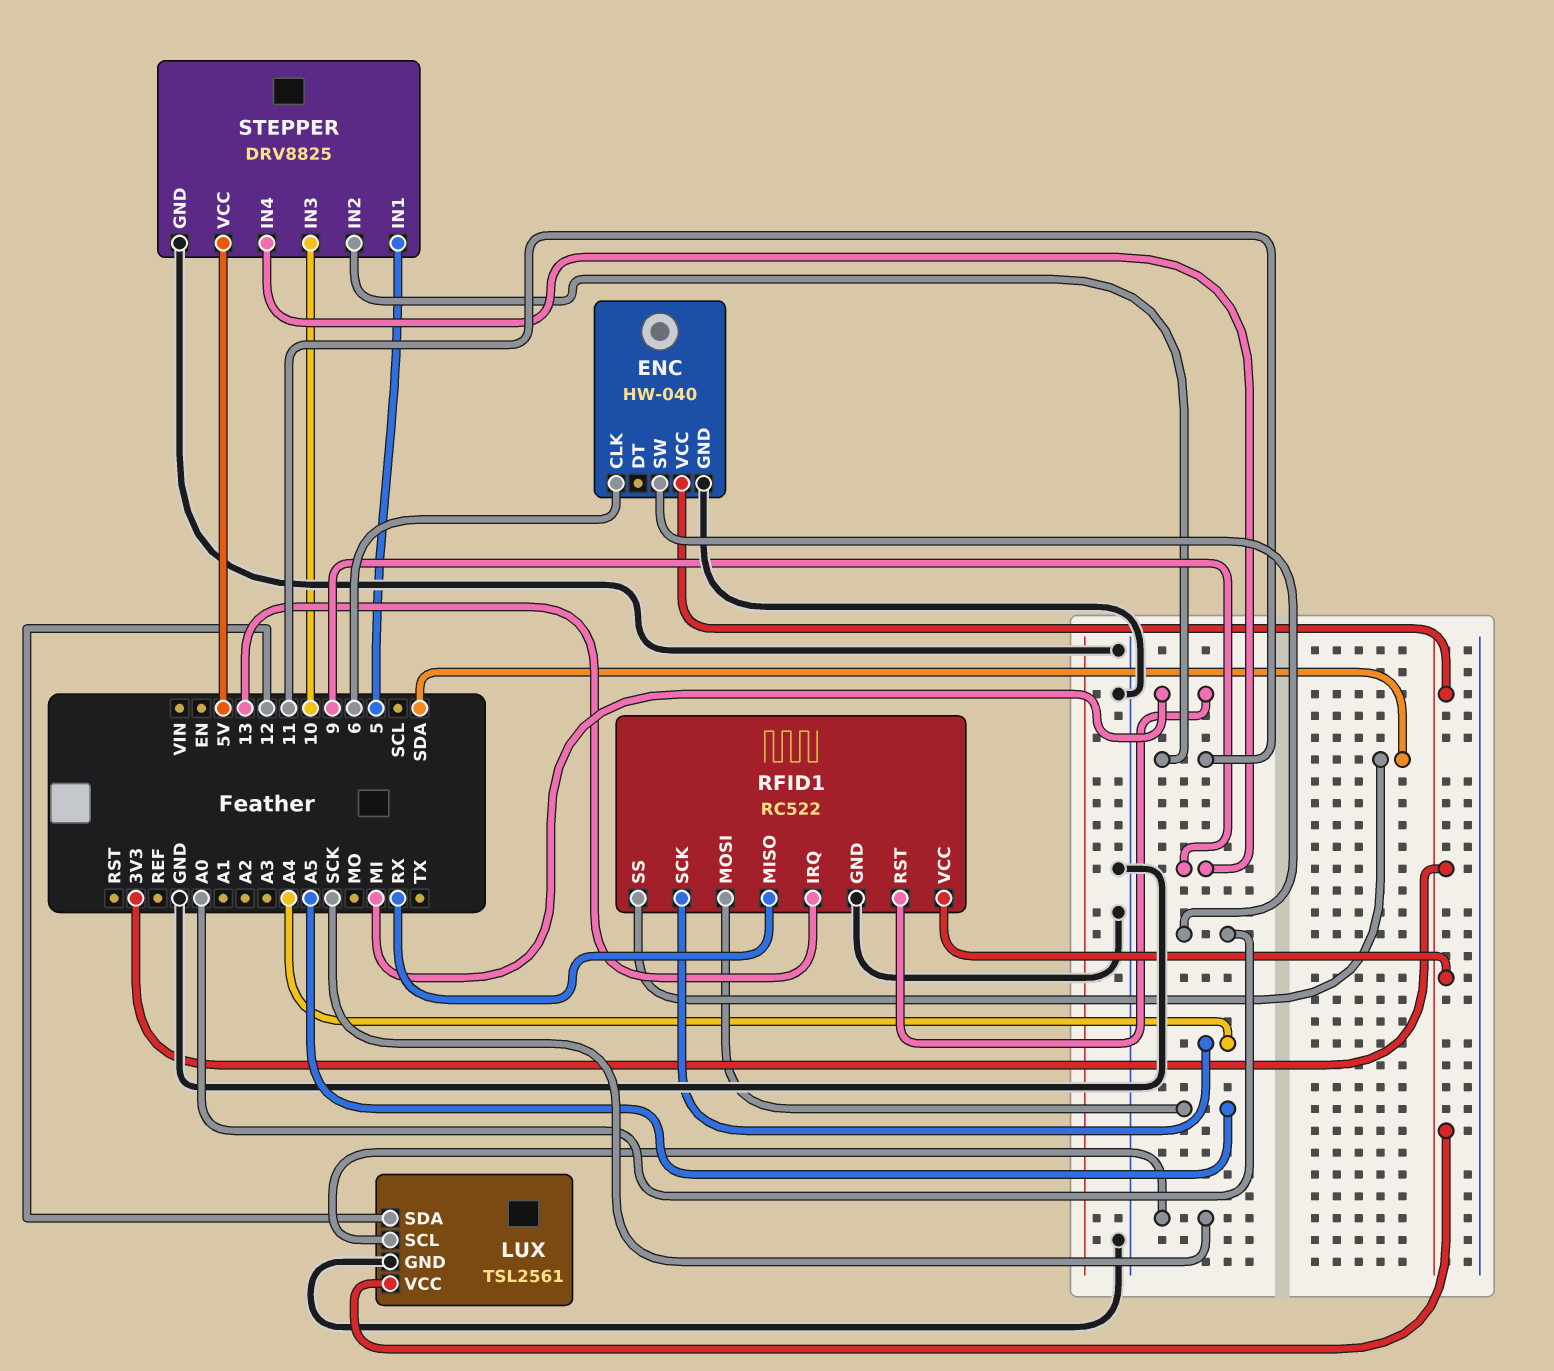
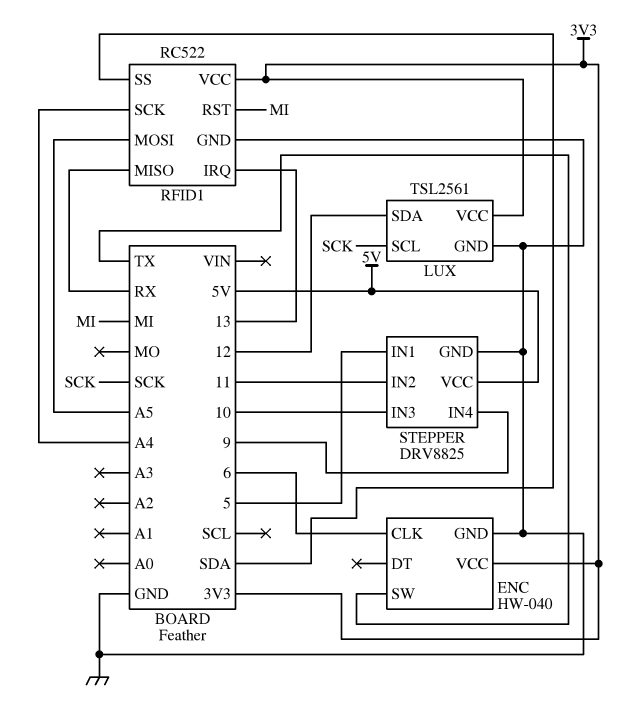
ENC pin SW: A0 -> TX

